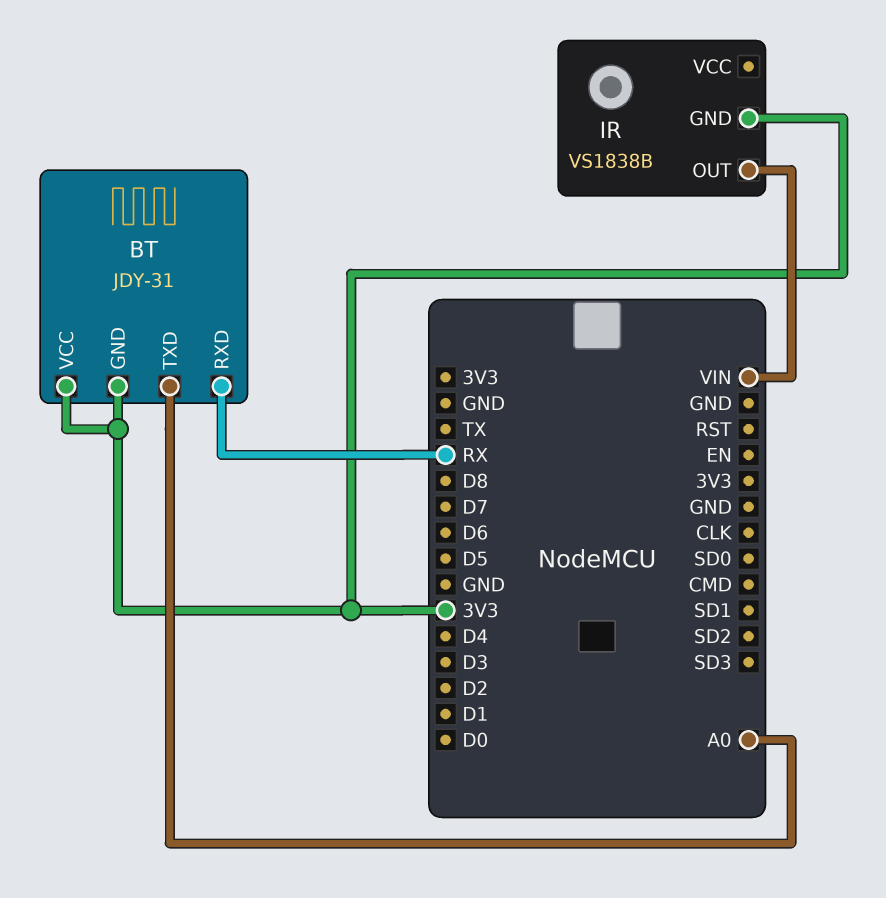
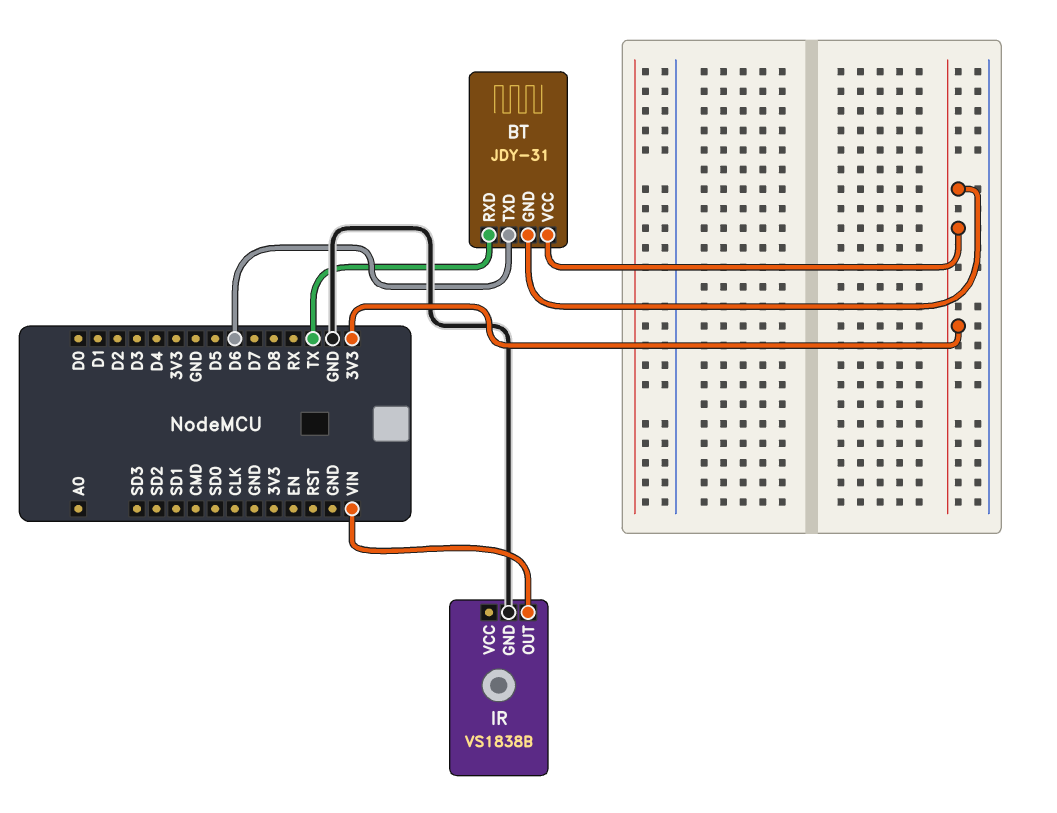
BT pin RXD: RX -> TX
BT pin TXD: A0 -> D6
IR pin GND: 3V3 -> GND

